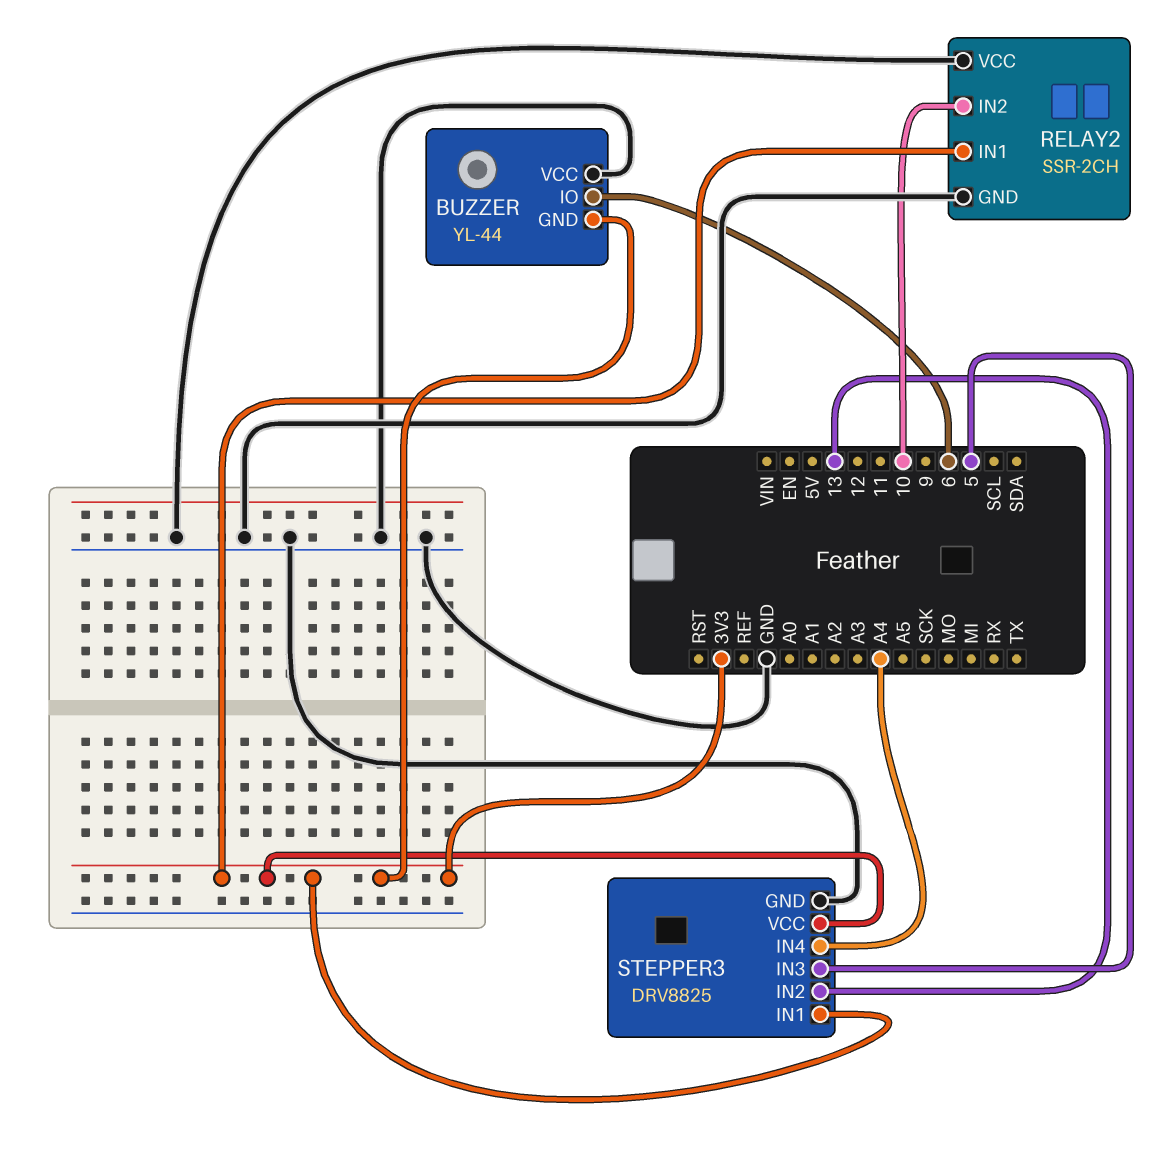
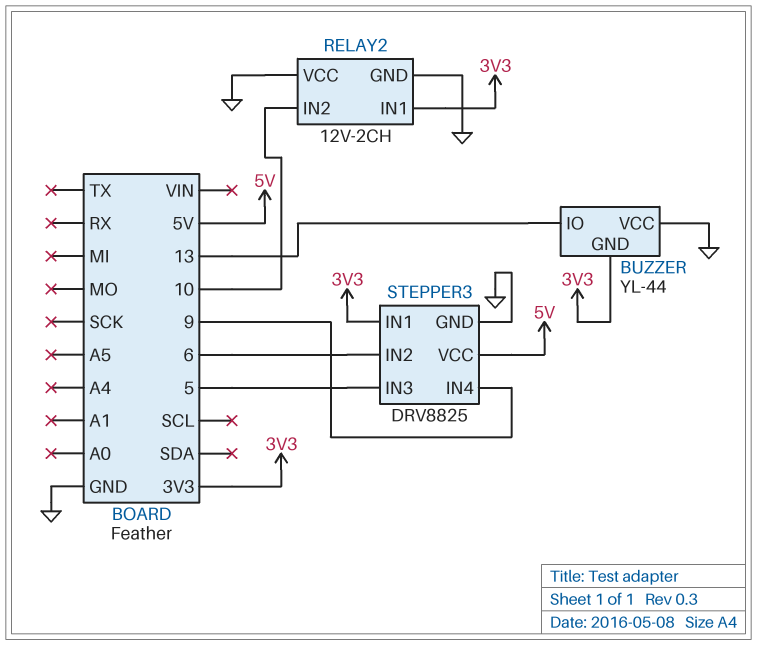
BUZZER pin IO: 6 -> 13
RELAY2: SSR-2CH -> 12V-2CH
STEPPER3 pin IN2: 13 -> 6
STEPPER3 pin IN4: A4 -> 9
STEPPER3 pin VCC: 3V3 -> 5V

